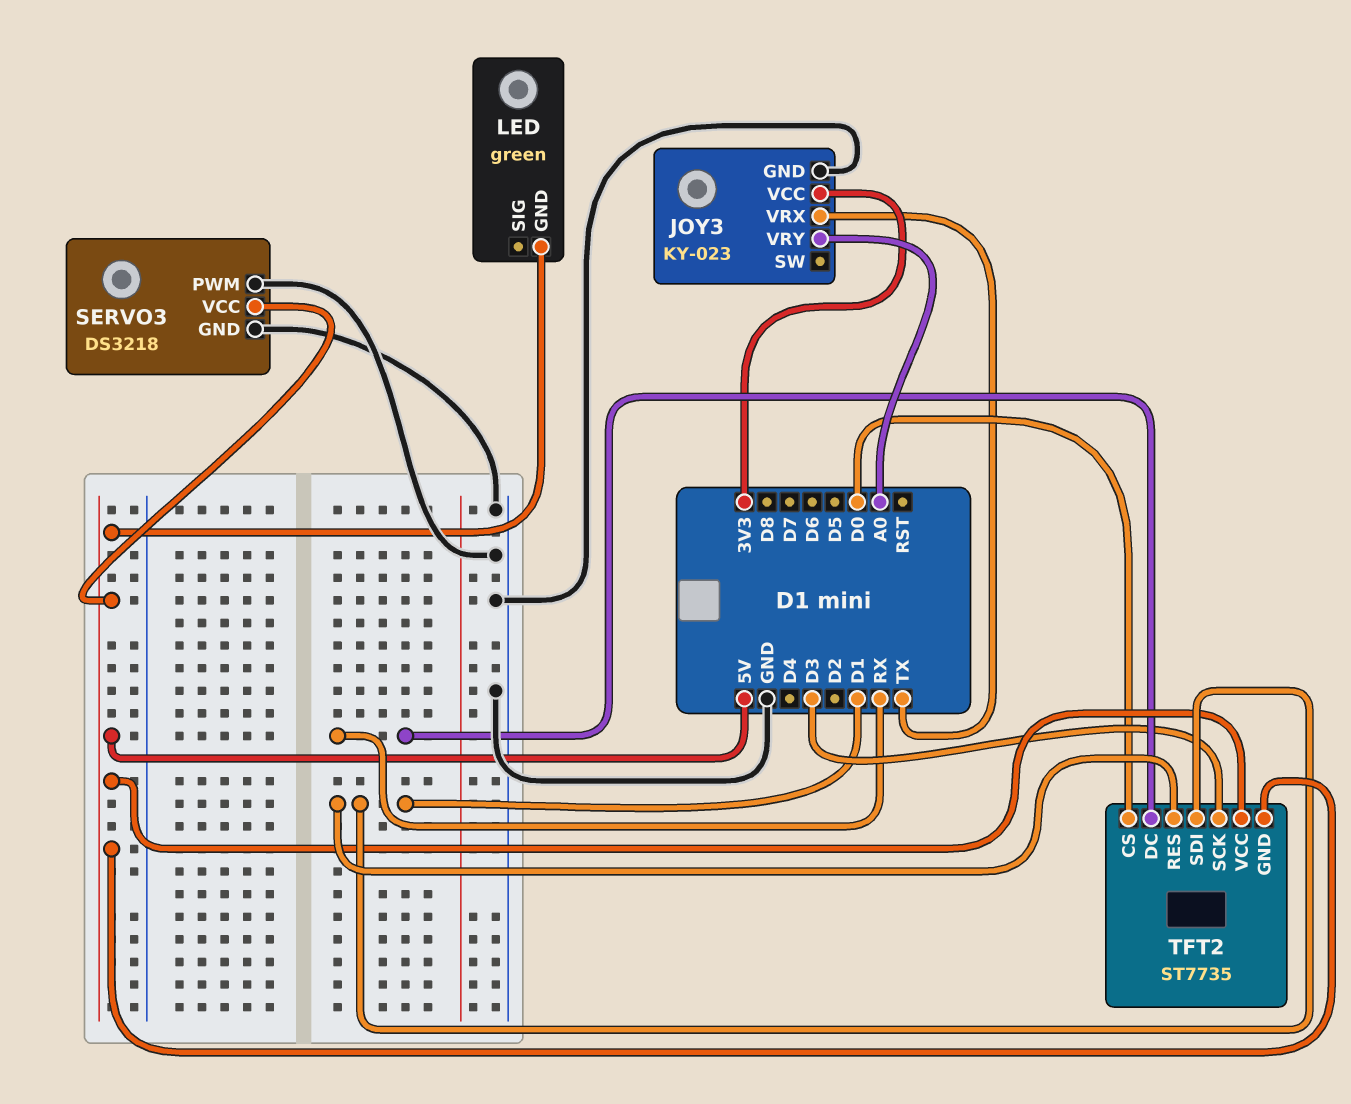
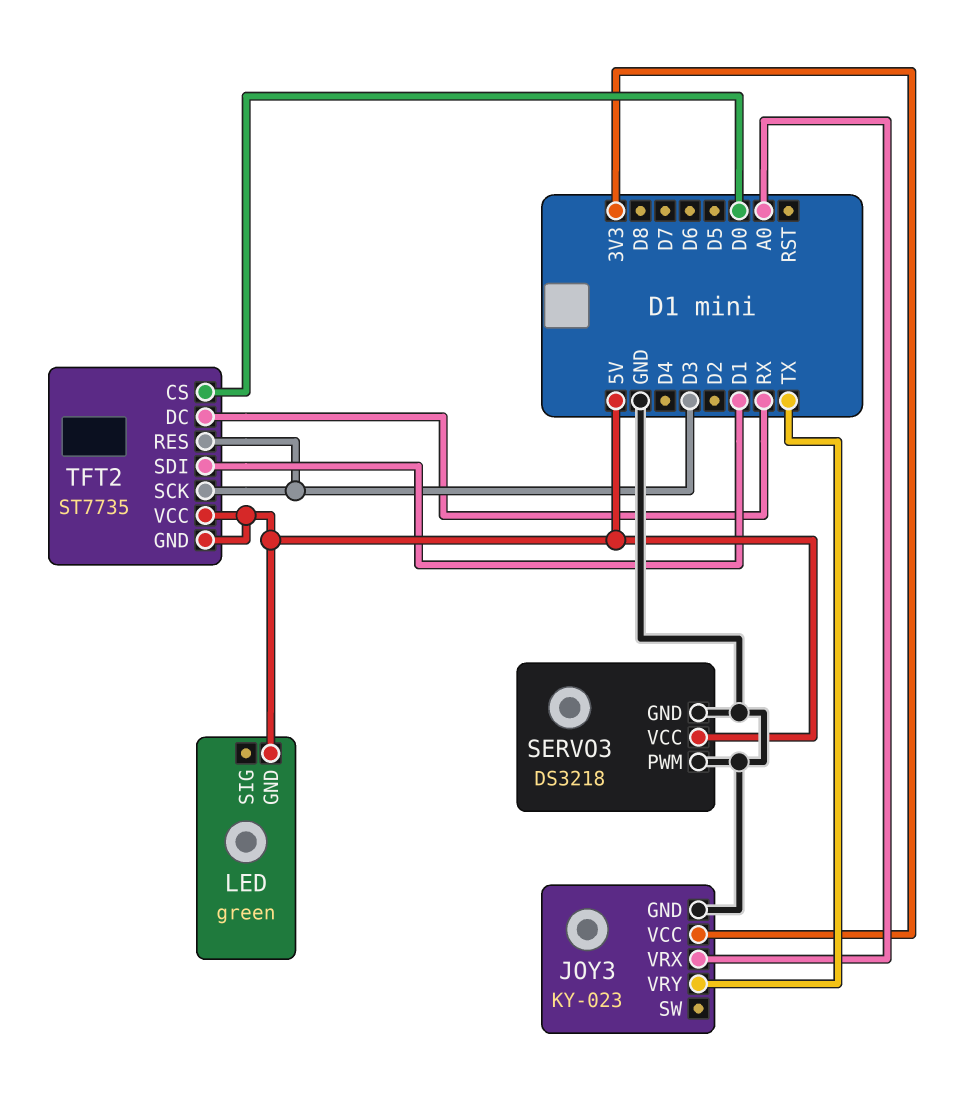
JOY3 pin VRX: TX -> A0
JOY3 pin VRY: A0 -> TX
TFT2 pin RES: D1 -> D3

